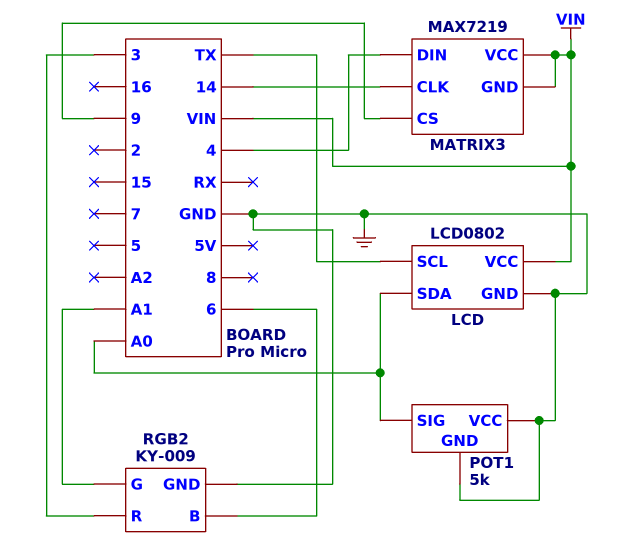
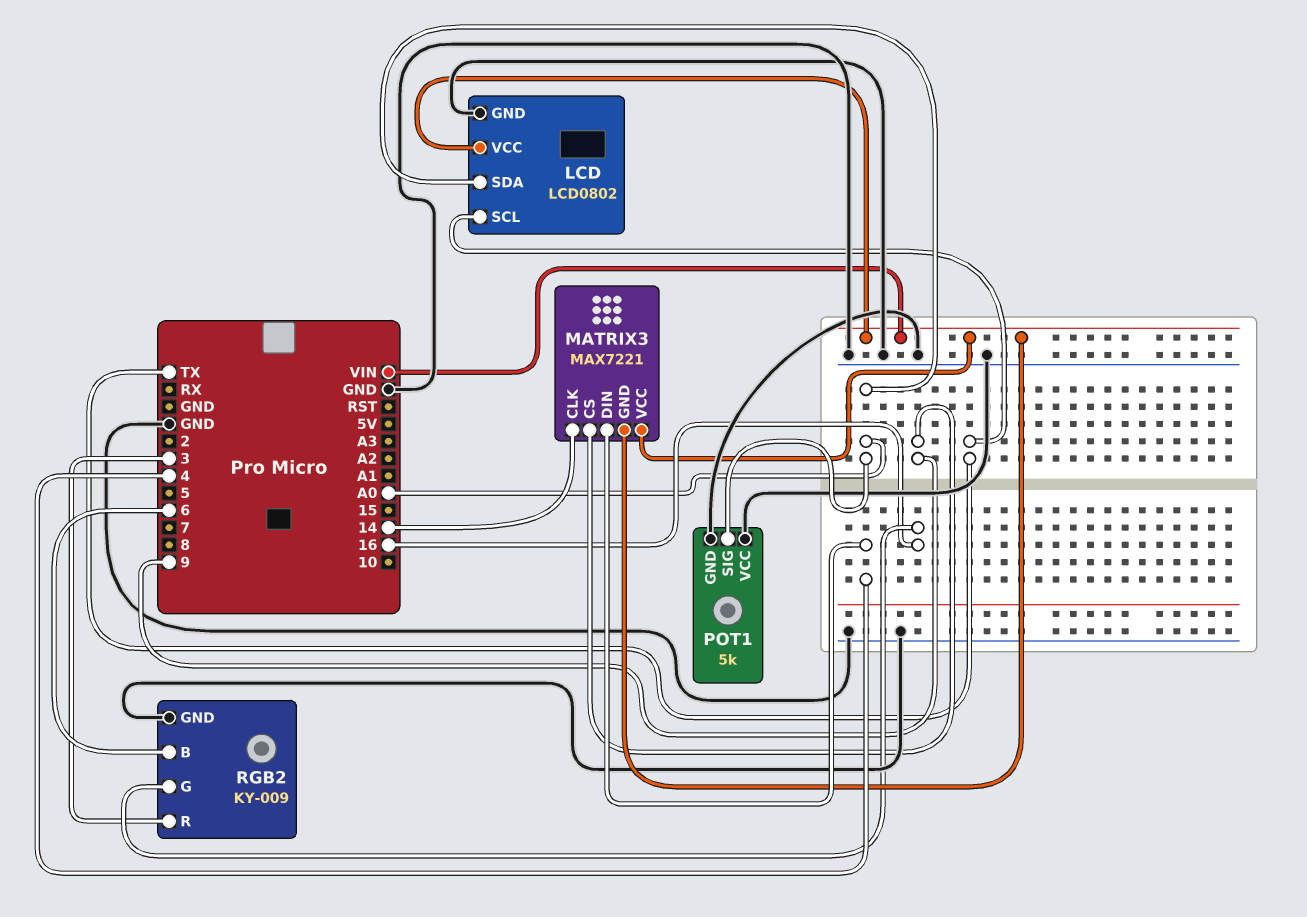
MATRIX3: MAX7219 -> MAX7221
RGB2 pin G: A1 -> 16

